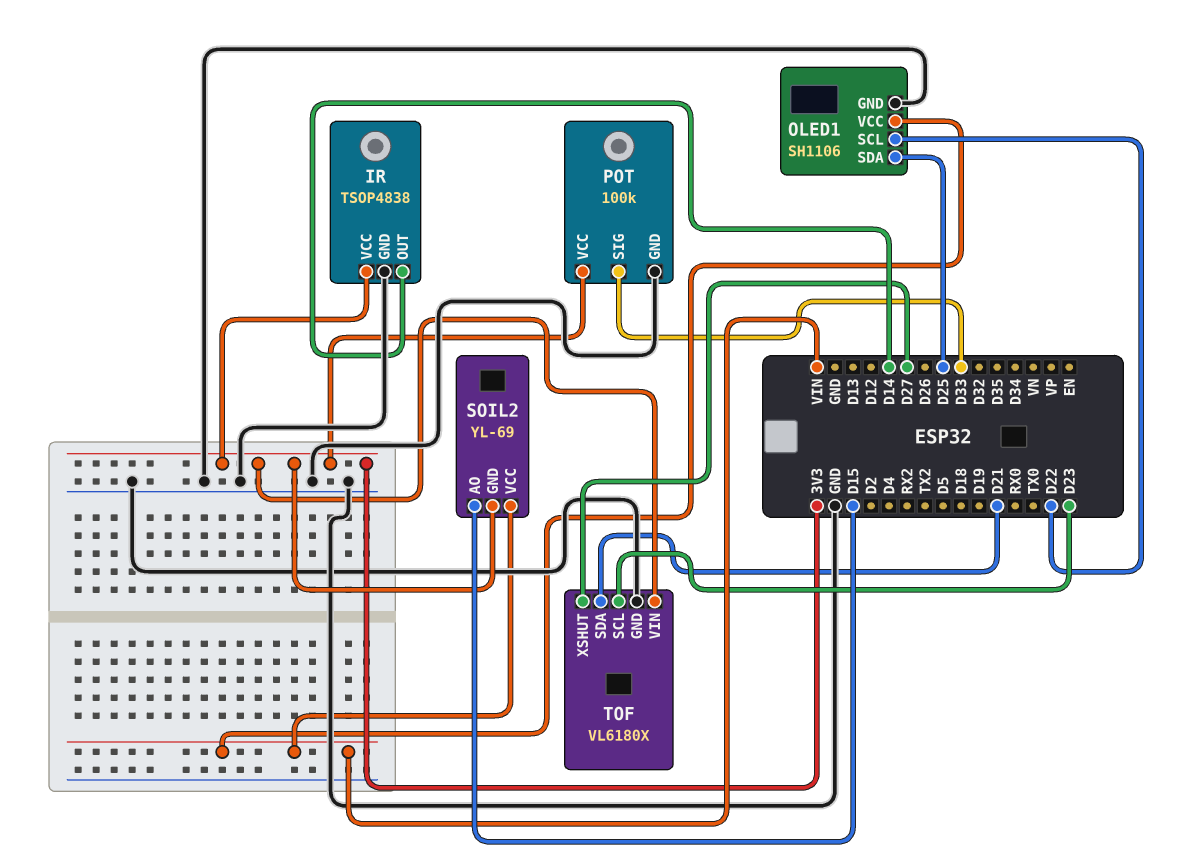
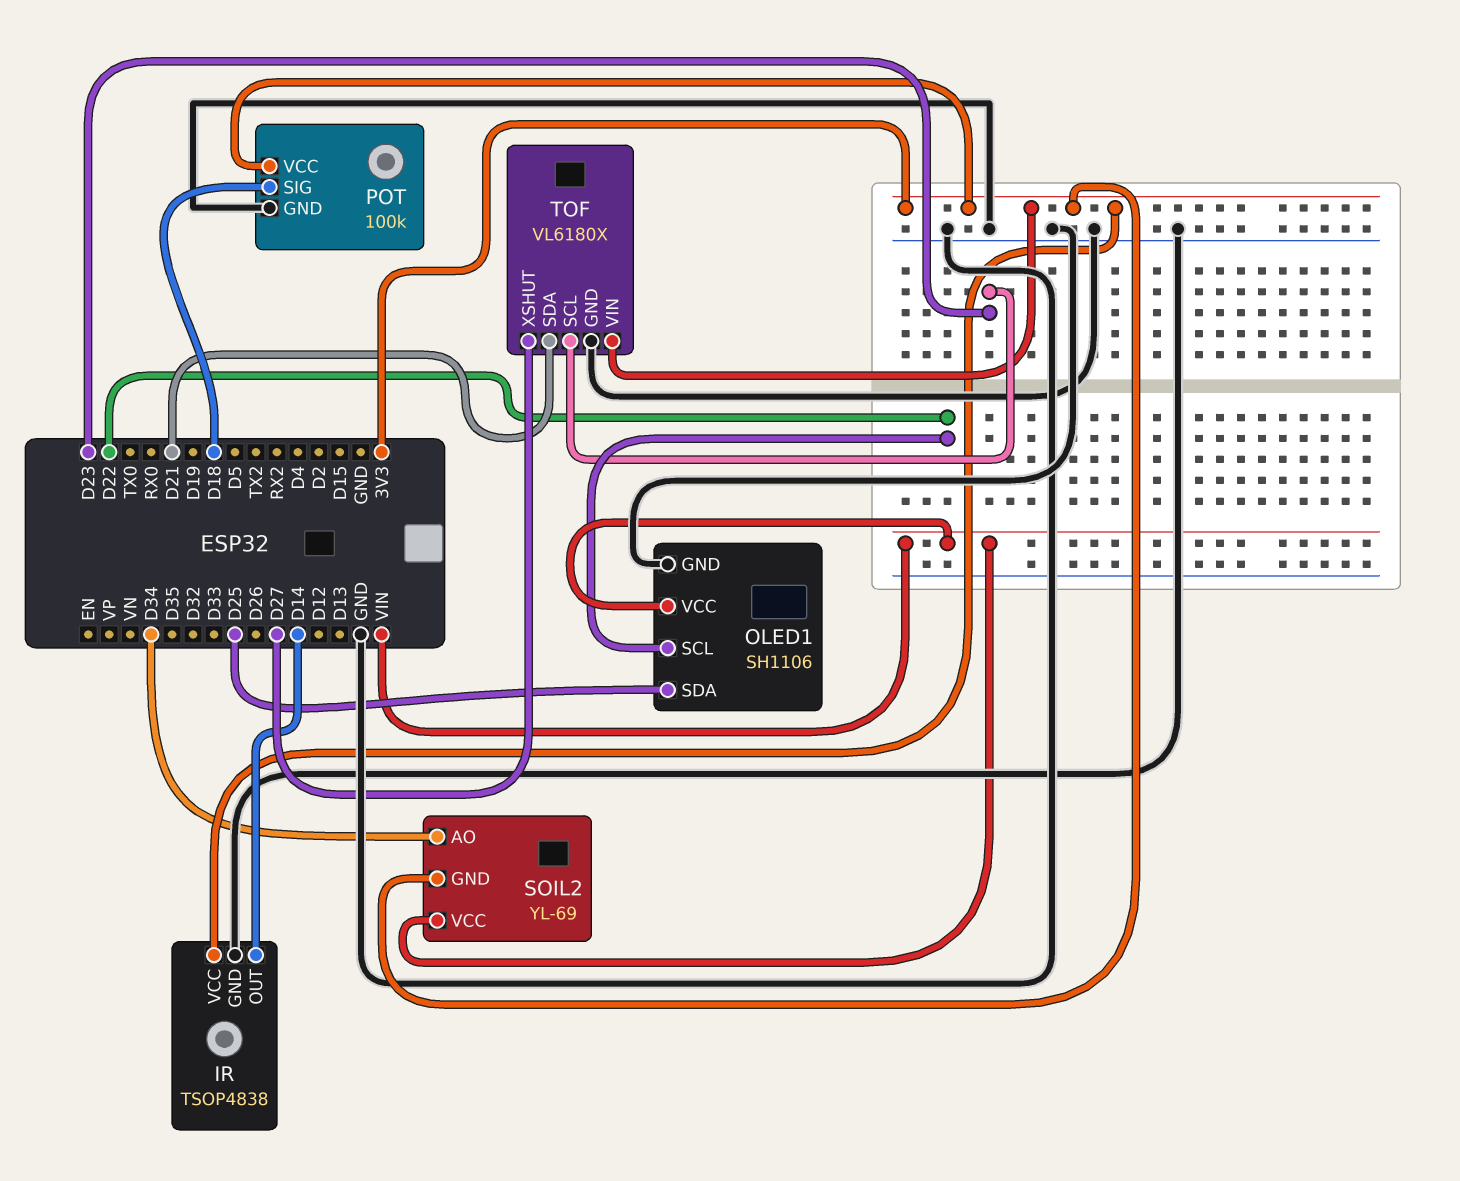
POT pin SIG: D33 -> D18
SOIL2 pin AO: D15 -> D34

